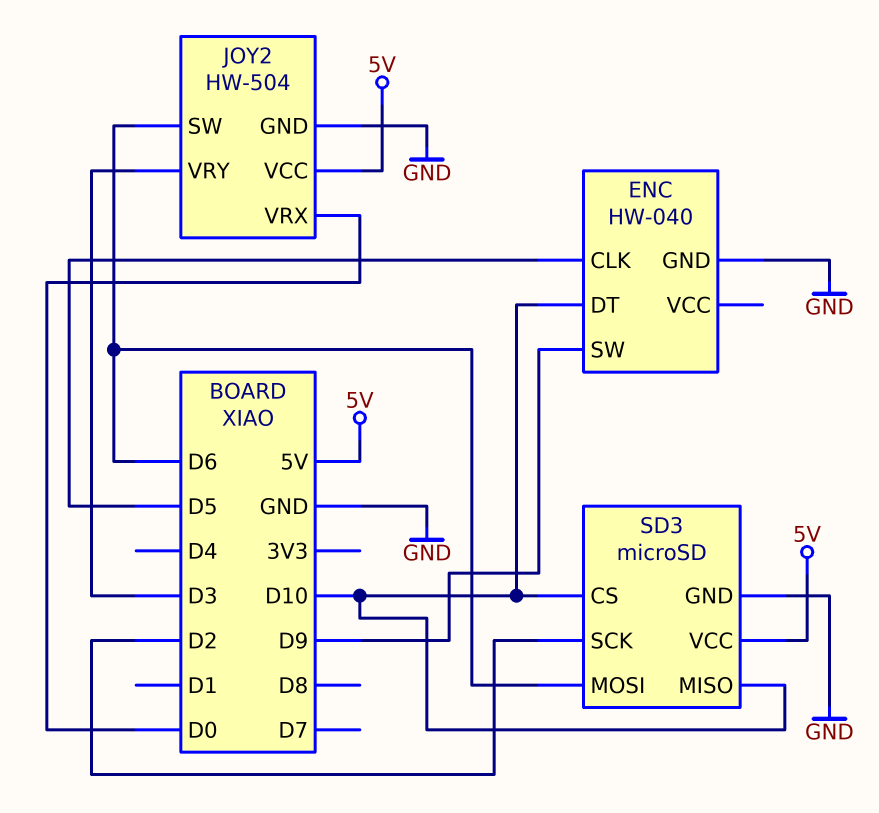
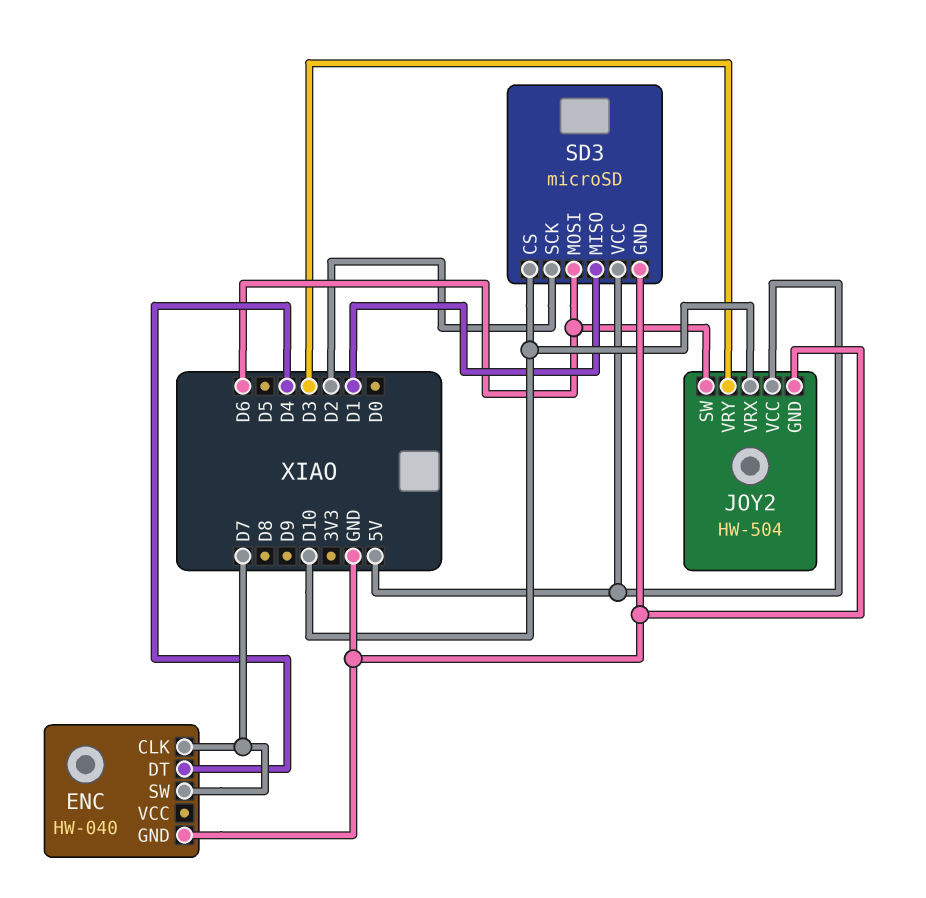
ENC pin CLK: D5 -> D7
ENC pin DT: D10 -> D4
ENC pin SW: D9 -> D7
JOY2 pin VRX: D0 -> D10
SD3 pin MISO: D10 -> D1

